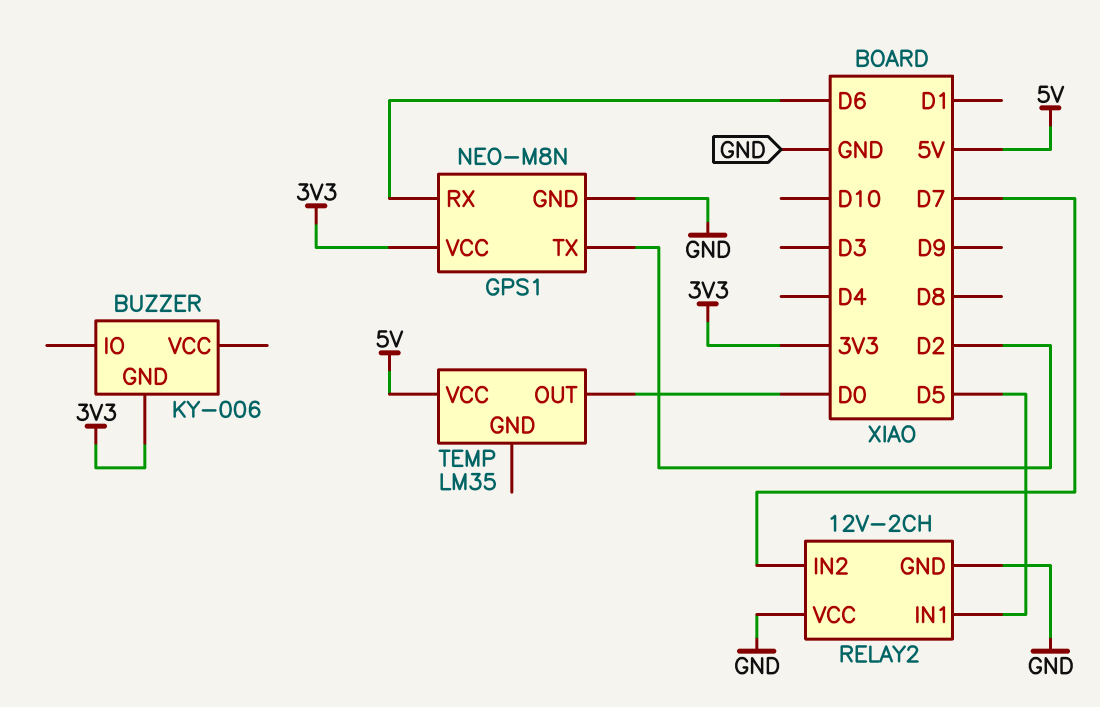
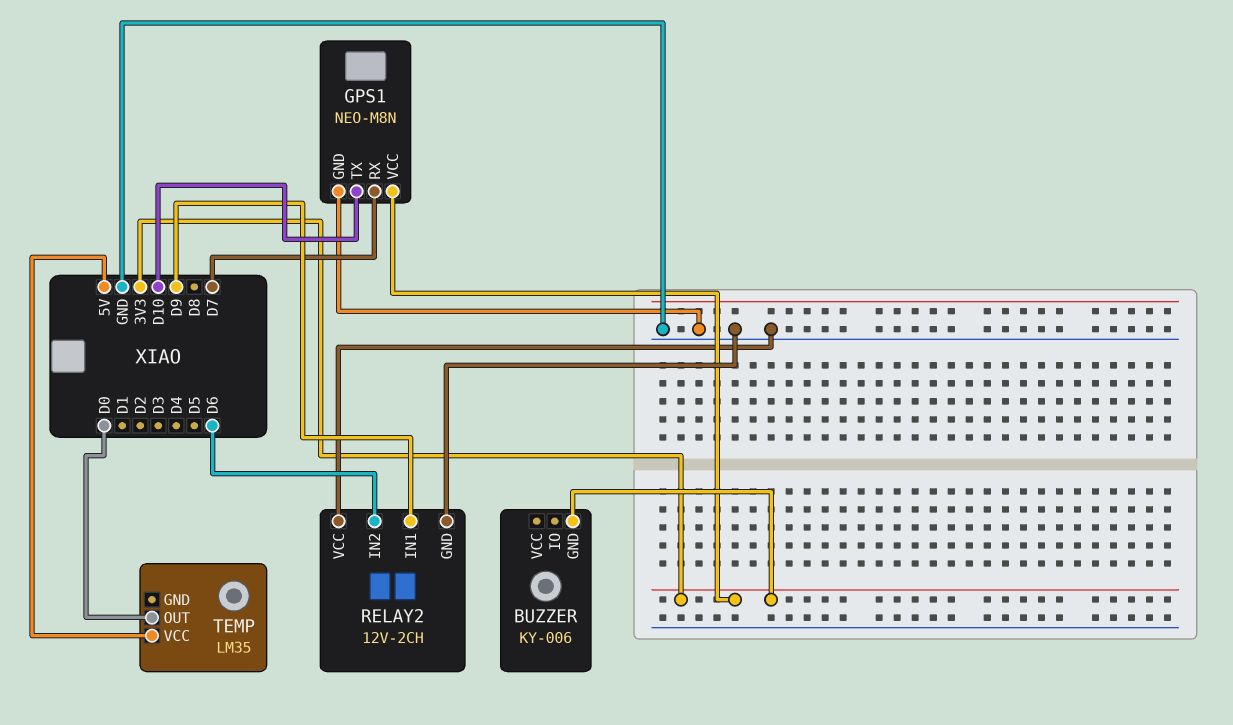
GPS1 pin RX: D6 -> D7
GPS1 pin TX: D2 -> D10
RELAY2 pin IN1: D5 -> D9
RELAY2 pin IN2: D7 -> D6

